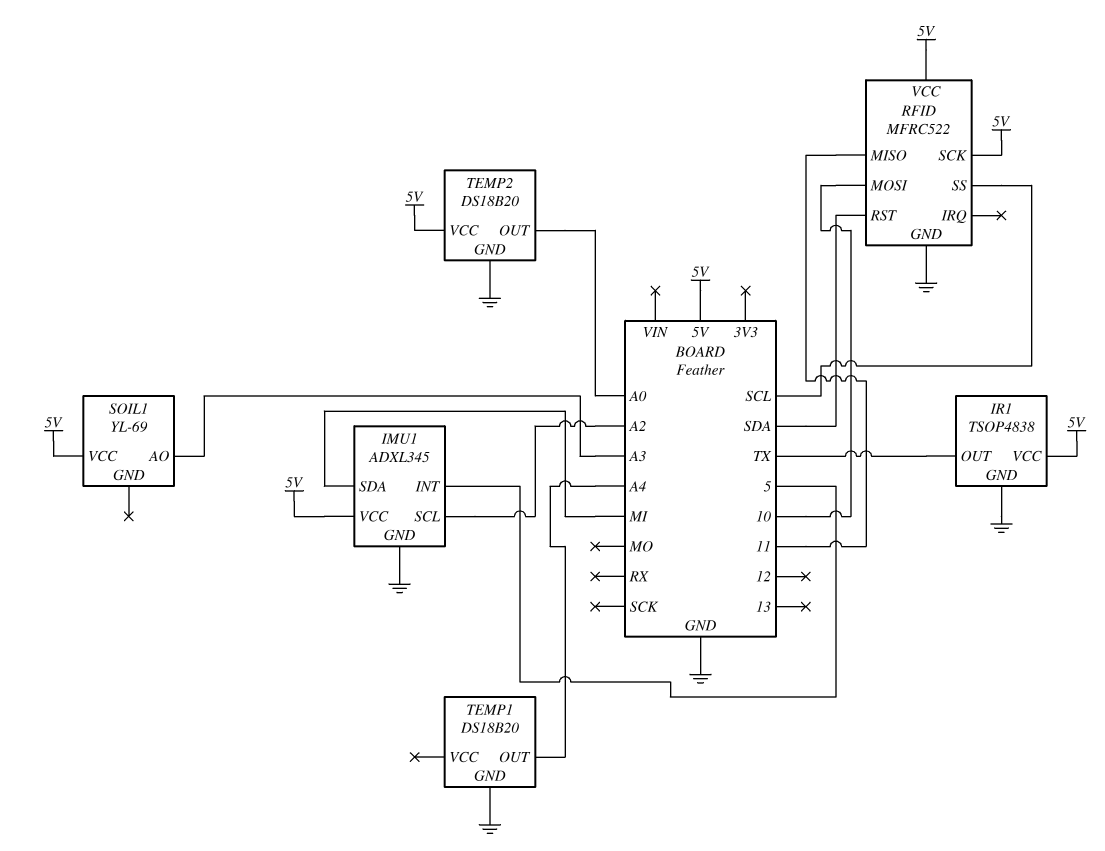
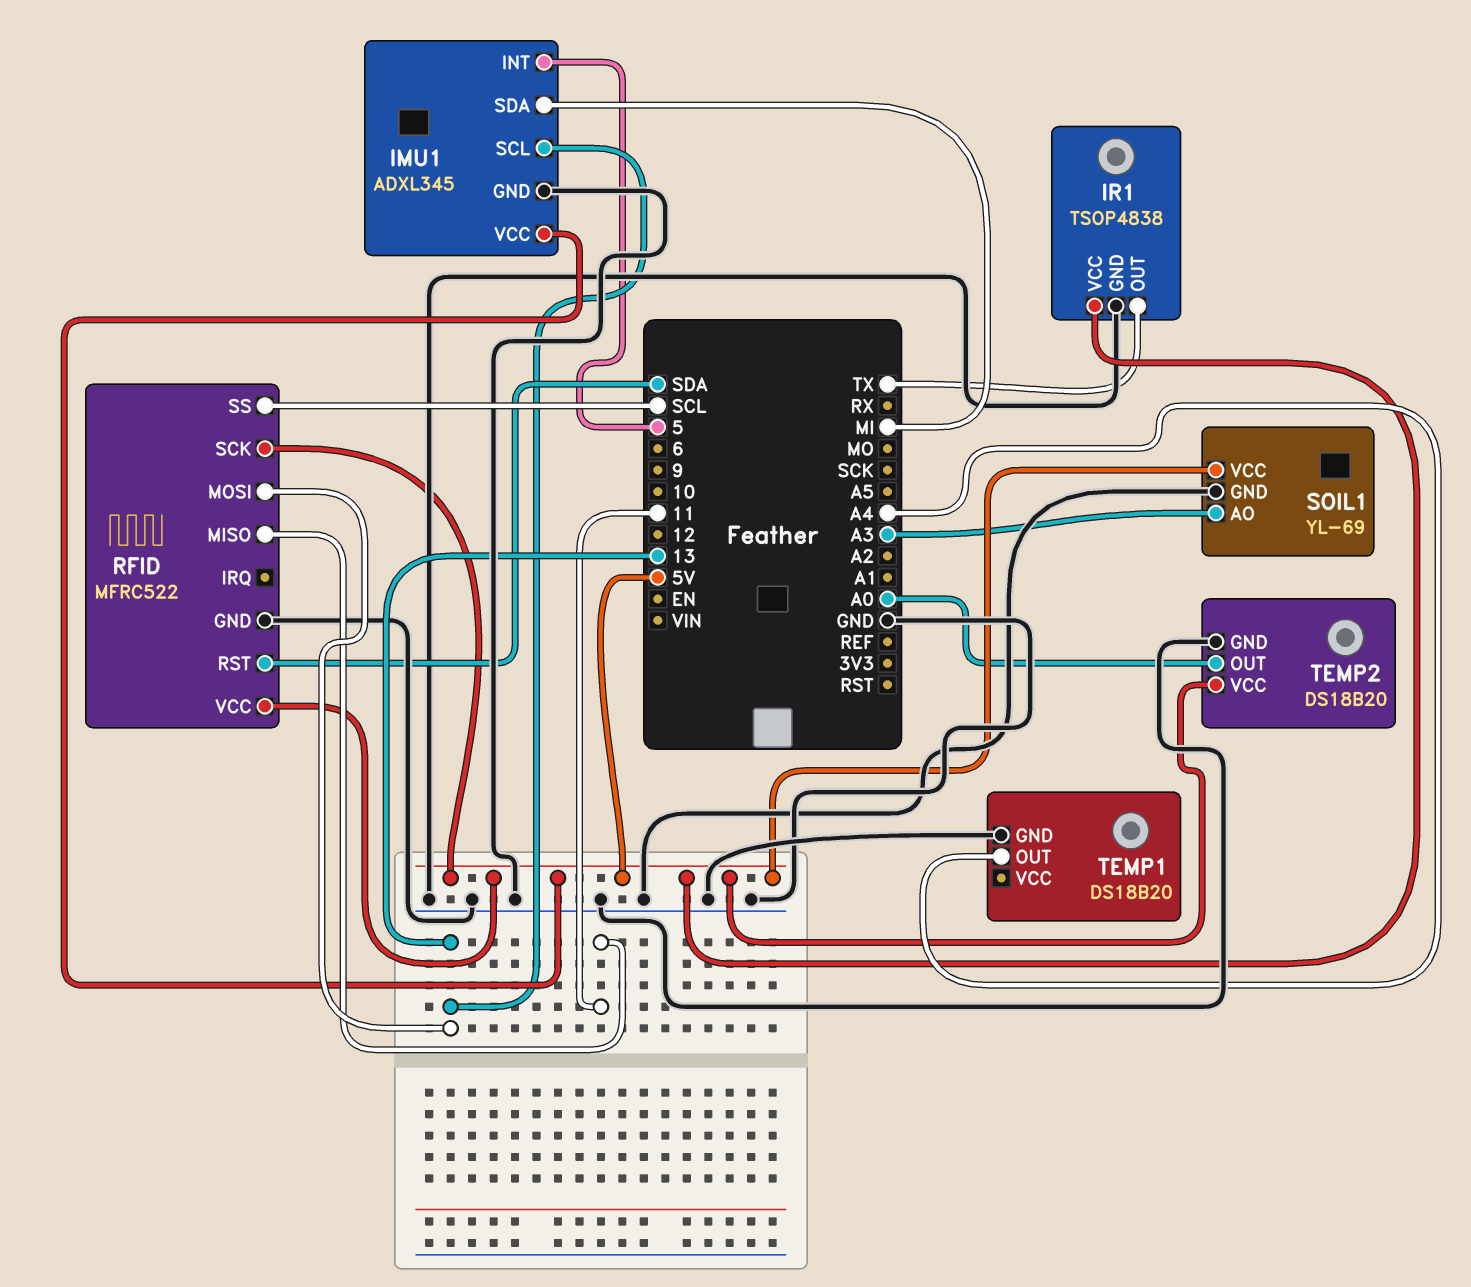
IMU1 pin SCL: A2 -> 13
RFID pin MOSI: 10 -> 13
SOIL1 pin GND: none -> GND

